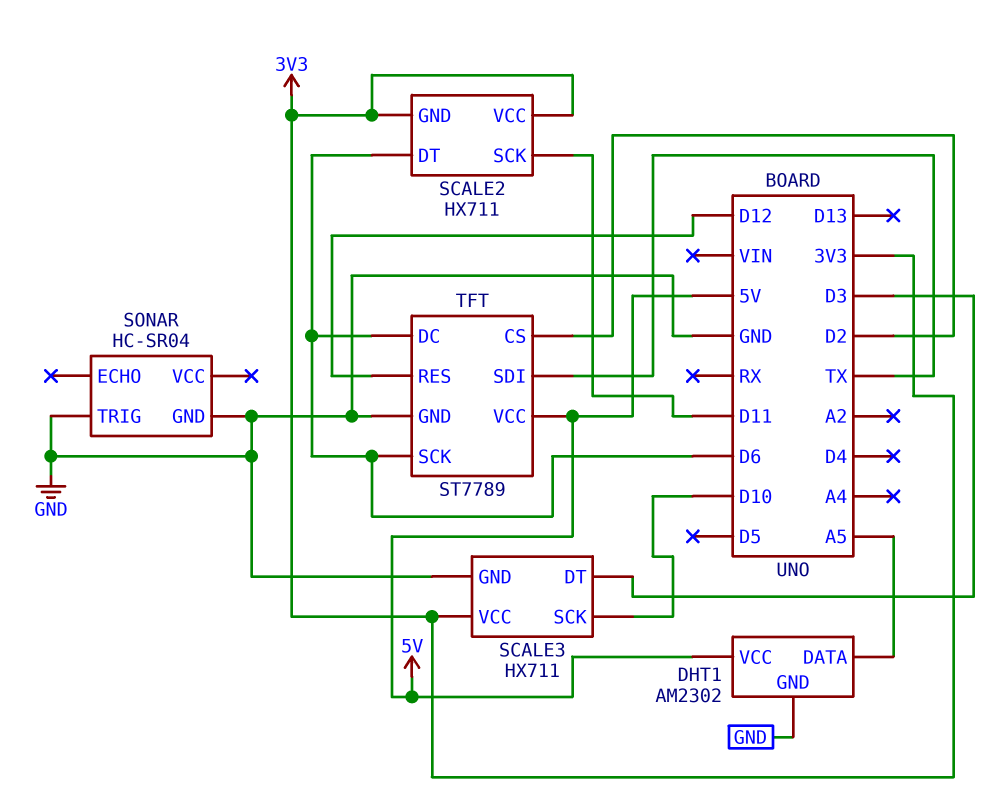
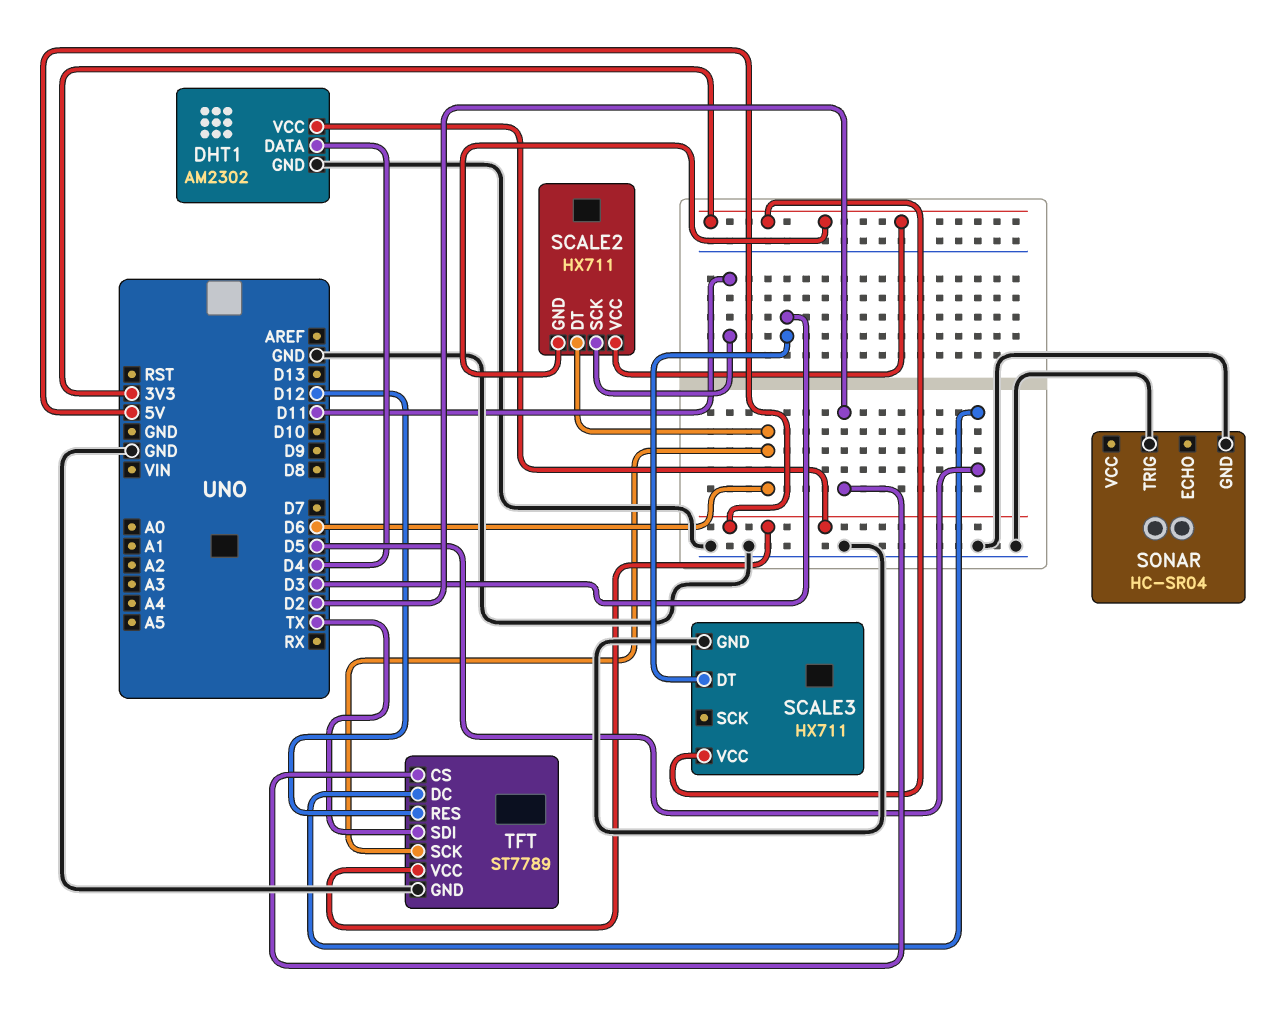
DHT1 pin DATA: A5 -> D4
SCALE3 pin SCK: D10 -> none
TFT pin DC: D6 -> D5

